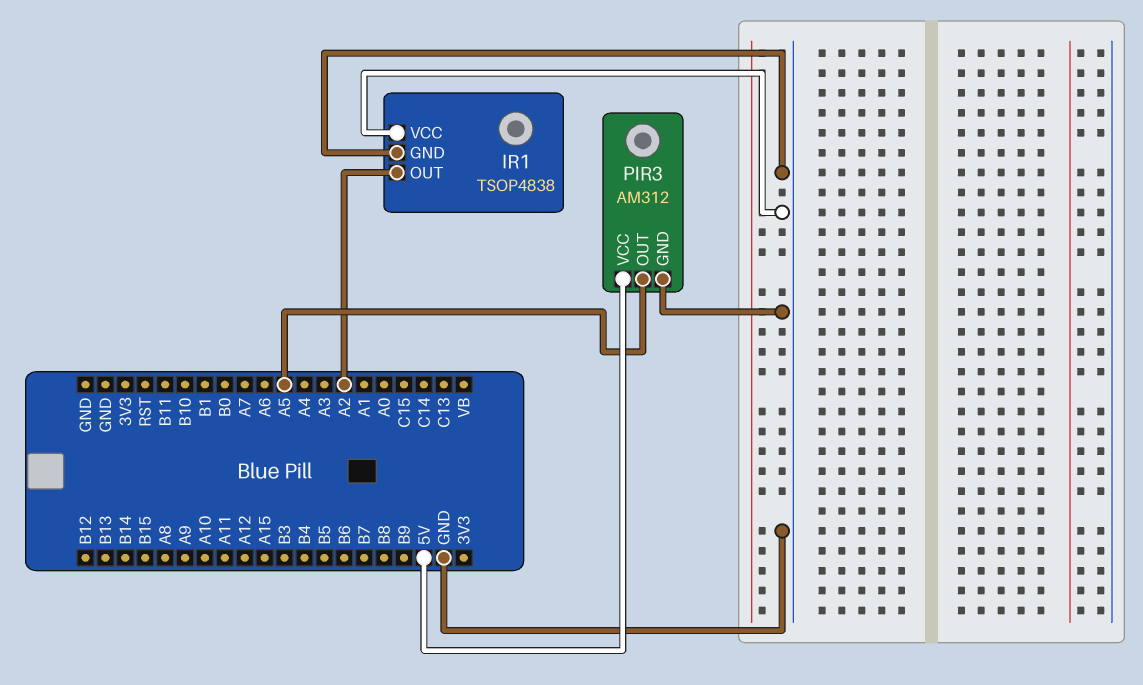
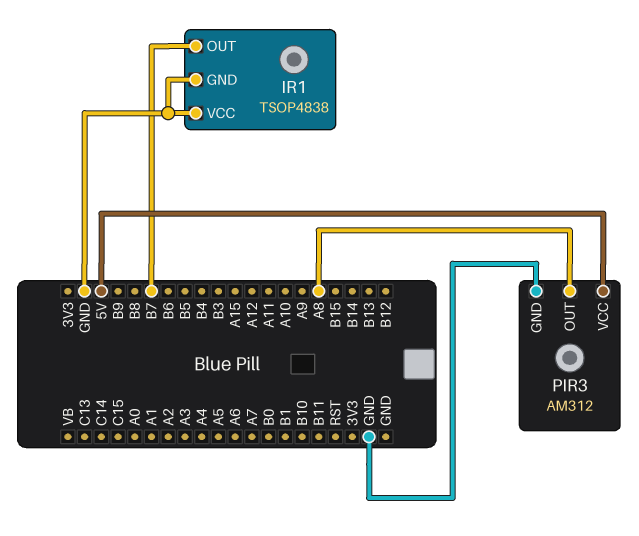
IR1 pin OUT: A2 -> B7
PIR3 pin OUT: A5 -> A8

